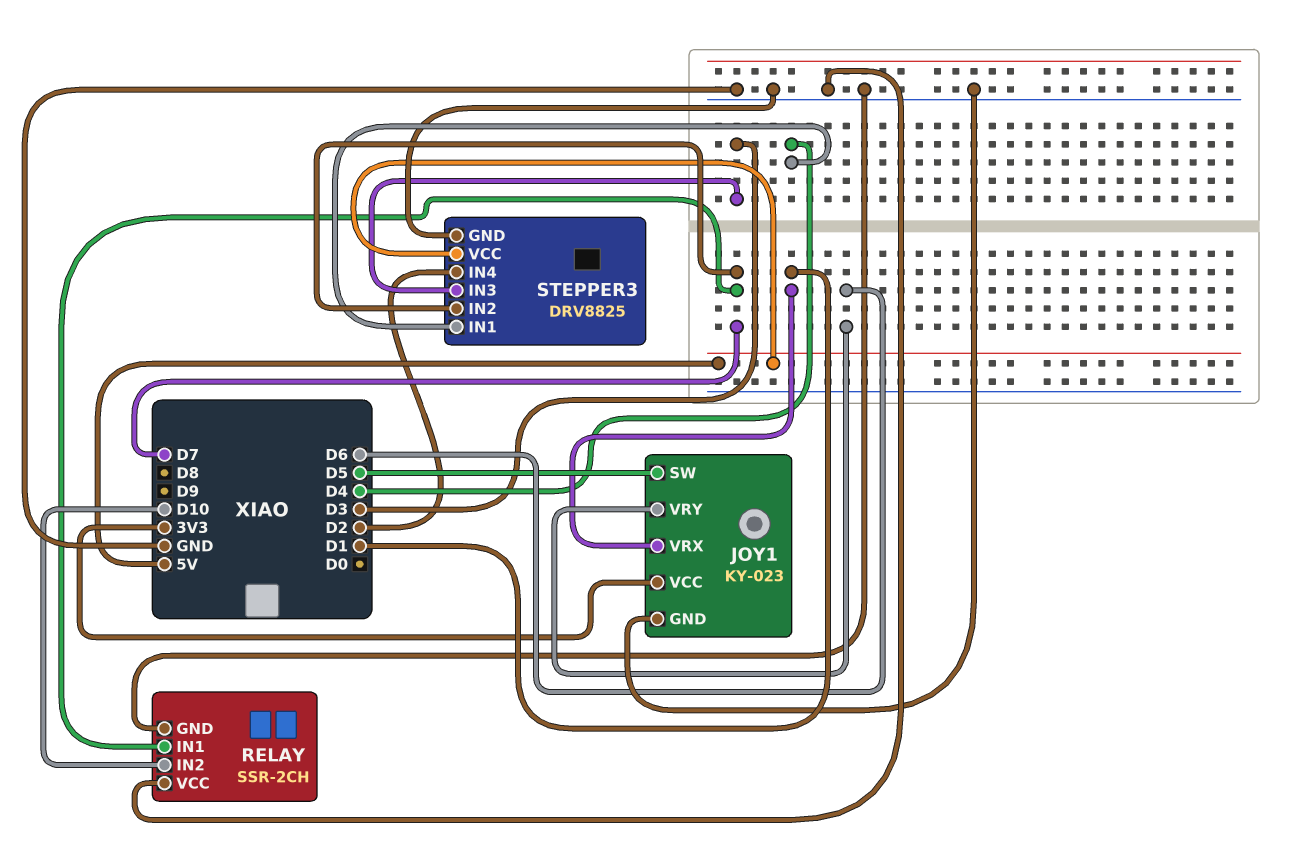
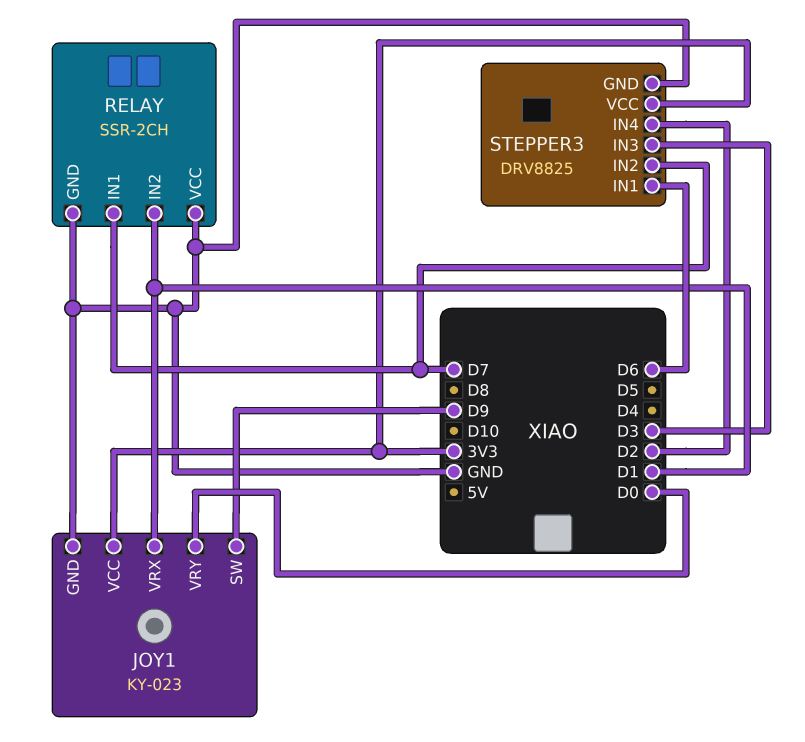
JOY1 pin SW: D5 -> D9
JOY1 pin VRY: D6 -> D0
RELAY pin IN2: D10 -> D1
STEPPER3 pin IN1: D4 -> D6
STEPPER3 pin VCC: 5V -> 3V3

